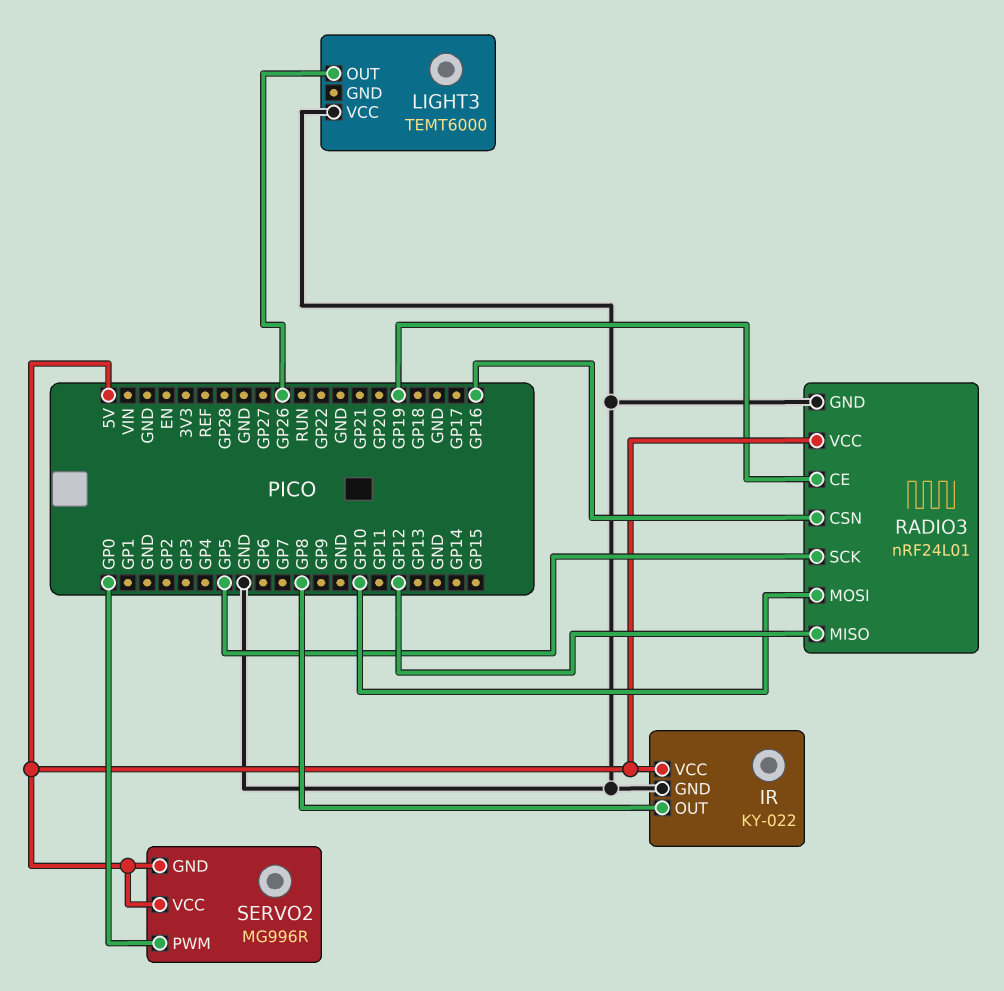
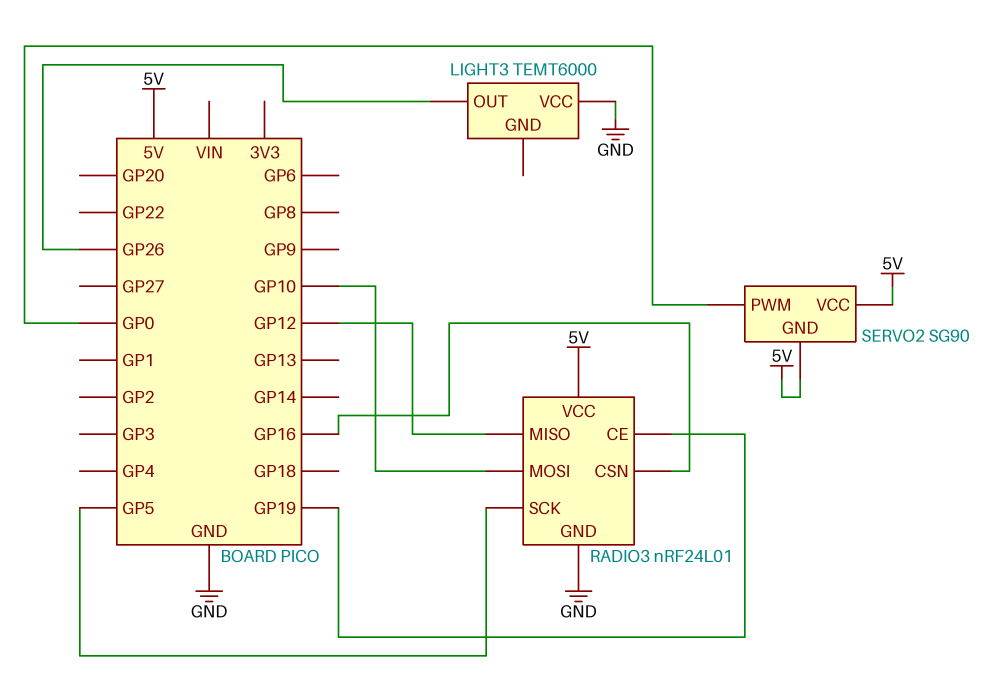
IR: KY-022 -> none
IR pin GND: GND -> none
IR pin OUT: GP8 -> none
IR pin VCC: 5V -> none
SERVO2: MG996R -> SG90

